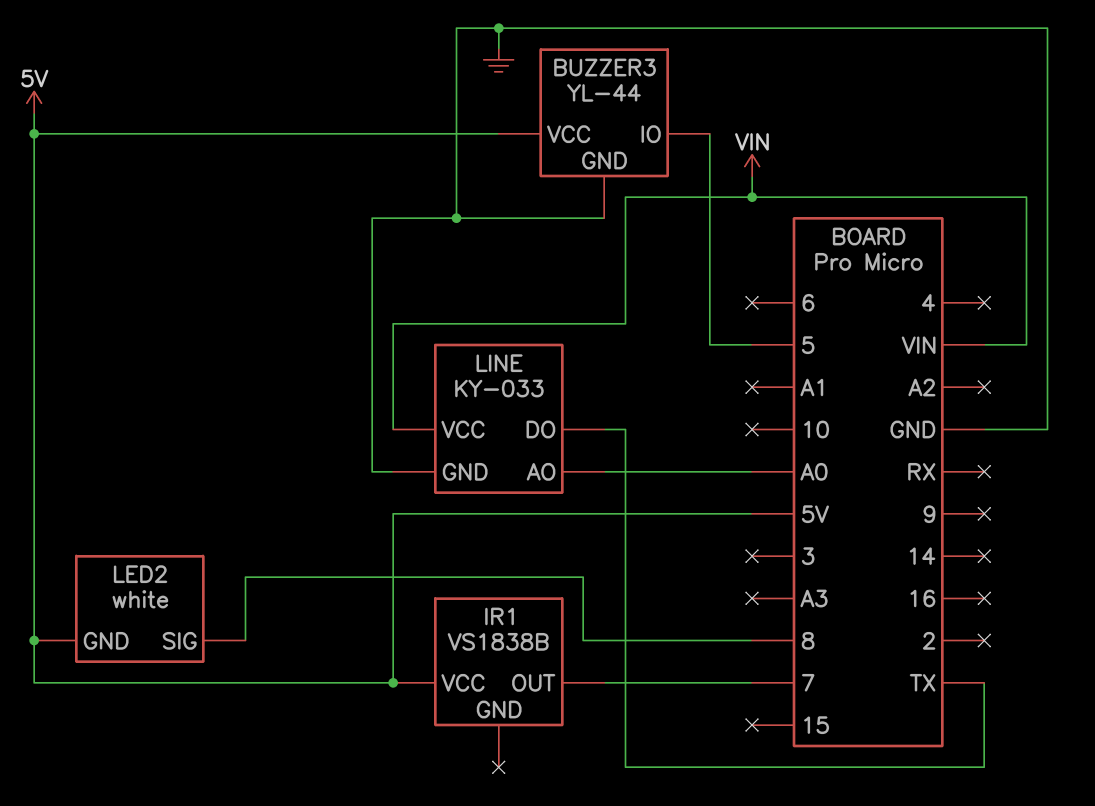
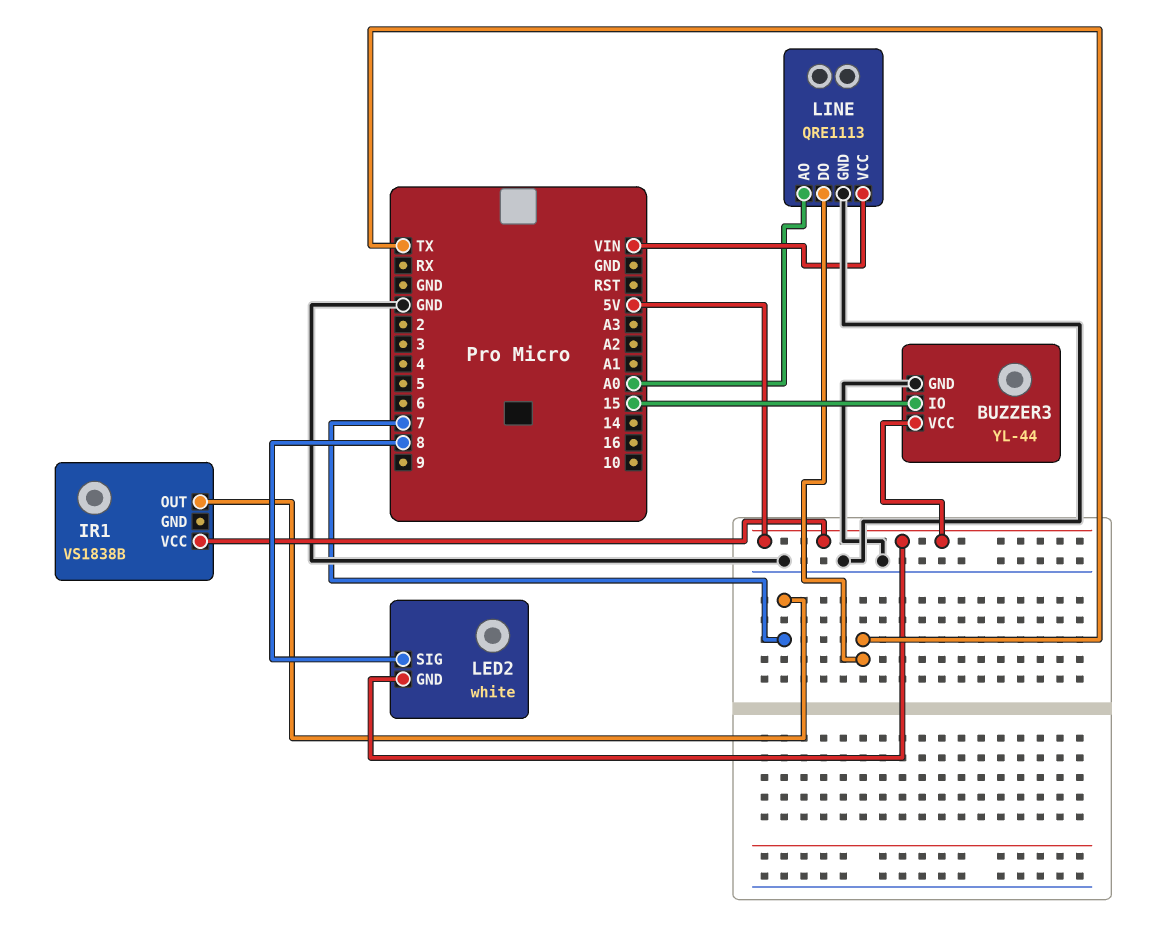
BUZZER3 pin IO: 5 -> 15
LINE: KY-033 -> QRE1113

